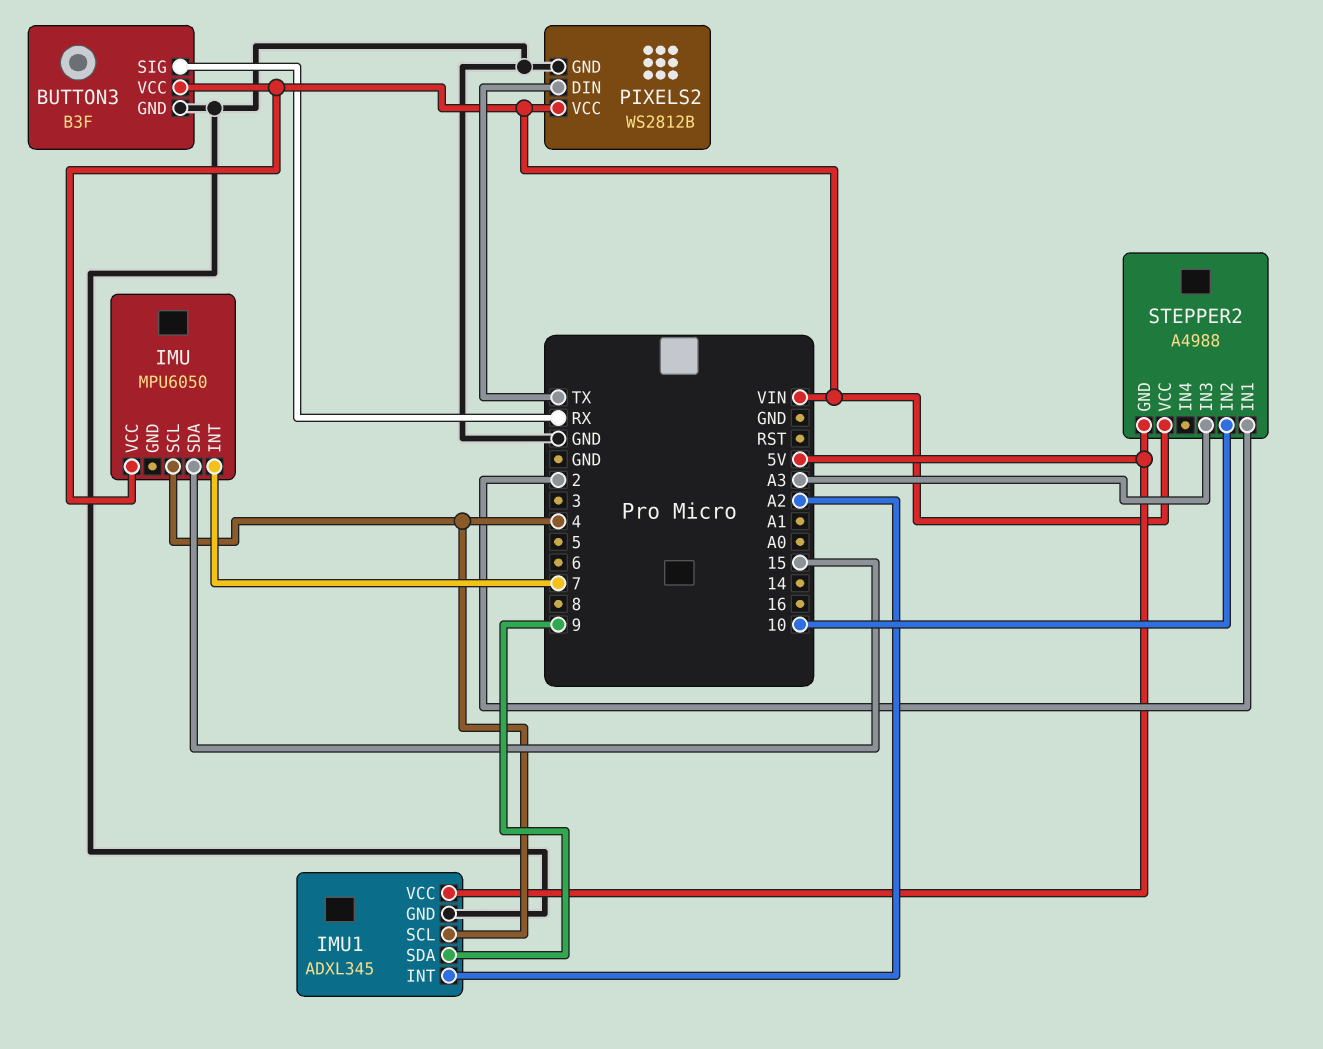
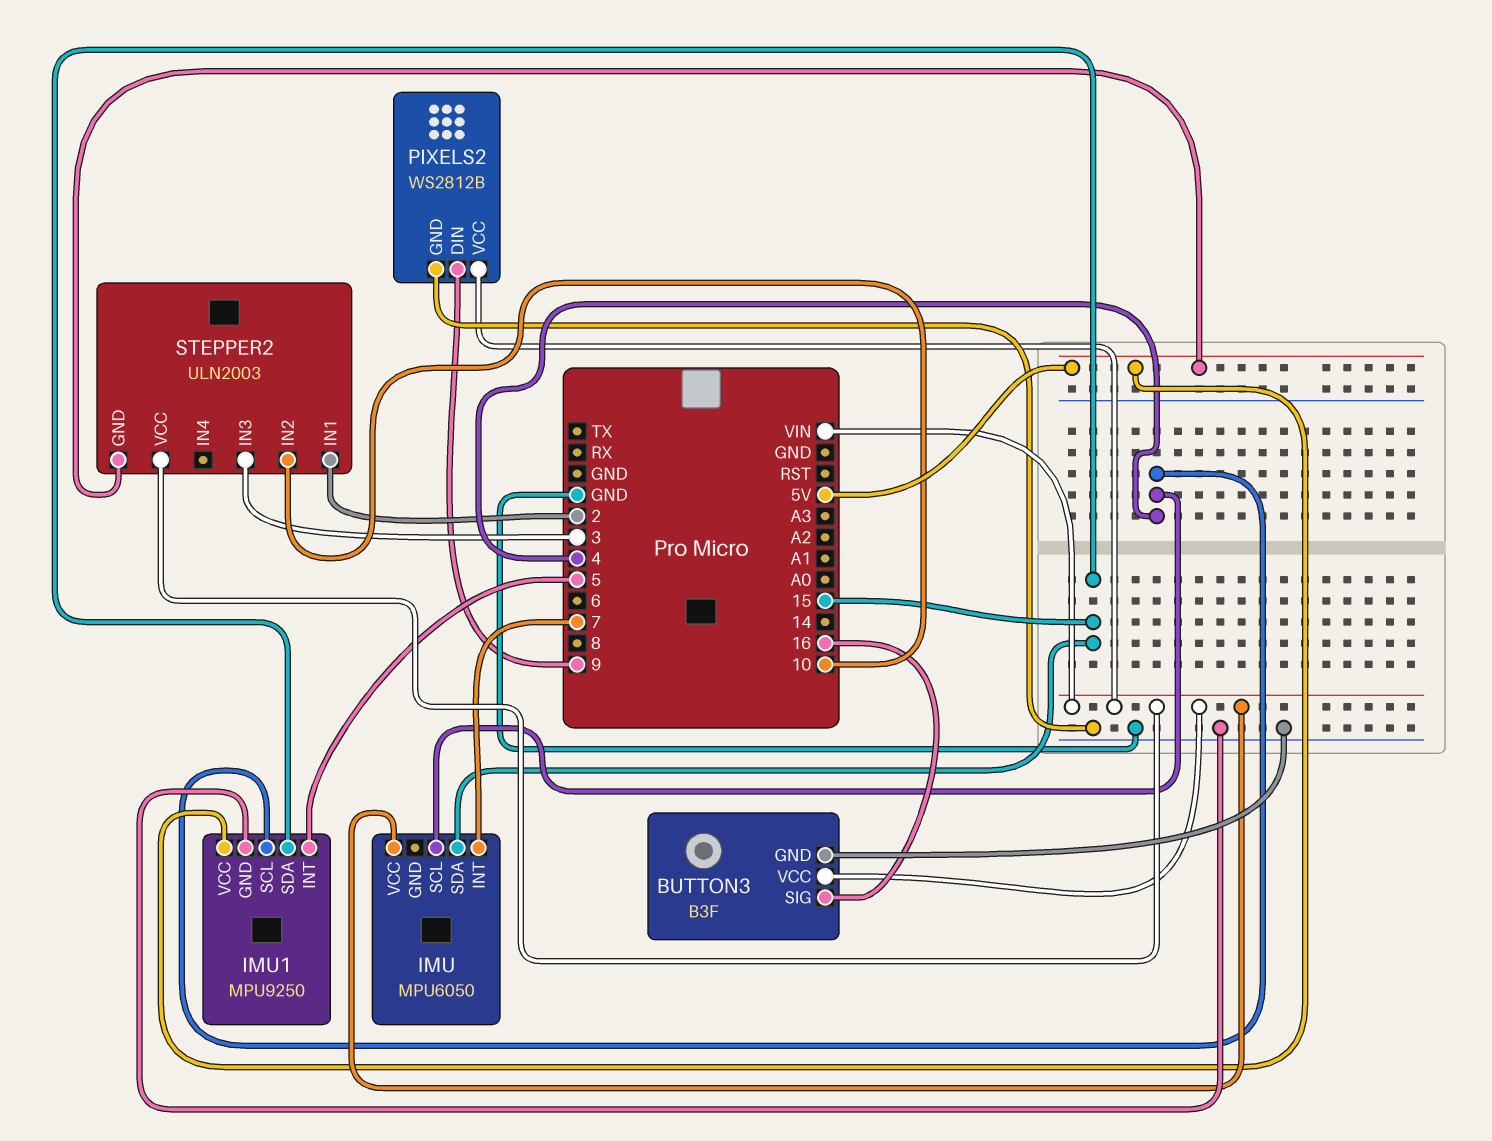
BUTTON3 pin SIG: RX -> 16
IMU1: ADXL345 -> MPU9250
IMU1 pin INT: A2 -> 5
IMU1 pin SDA: 9 -> 15
PIXELS2 pin DIN: TX -> 9
STEPPER2: A4988 -> ULN2003
STEPPER2 pin IN3: A3 -> 3

